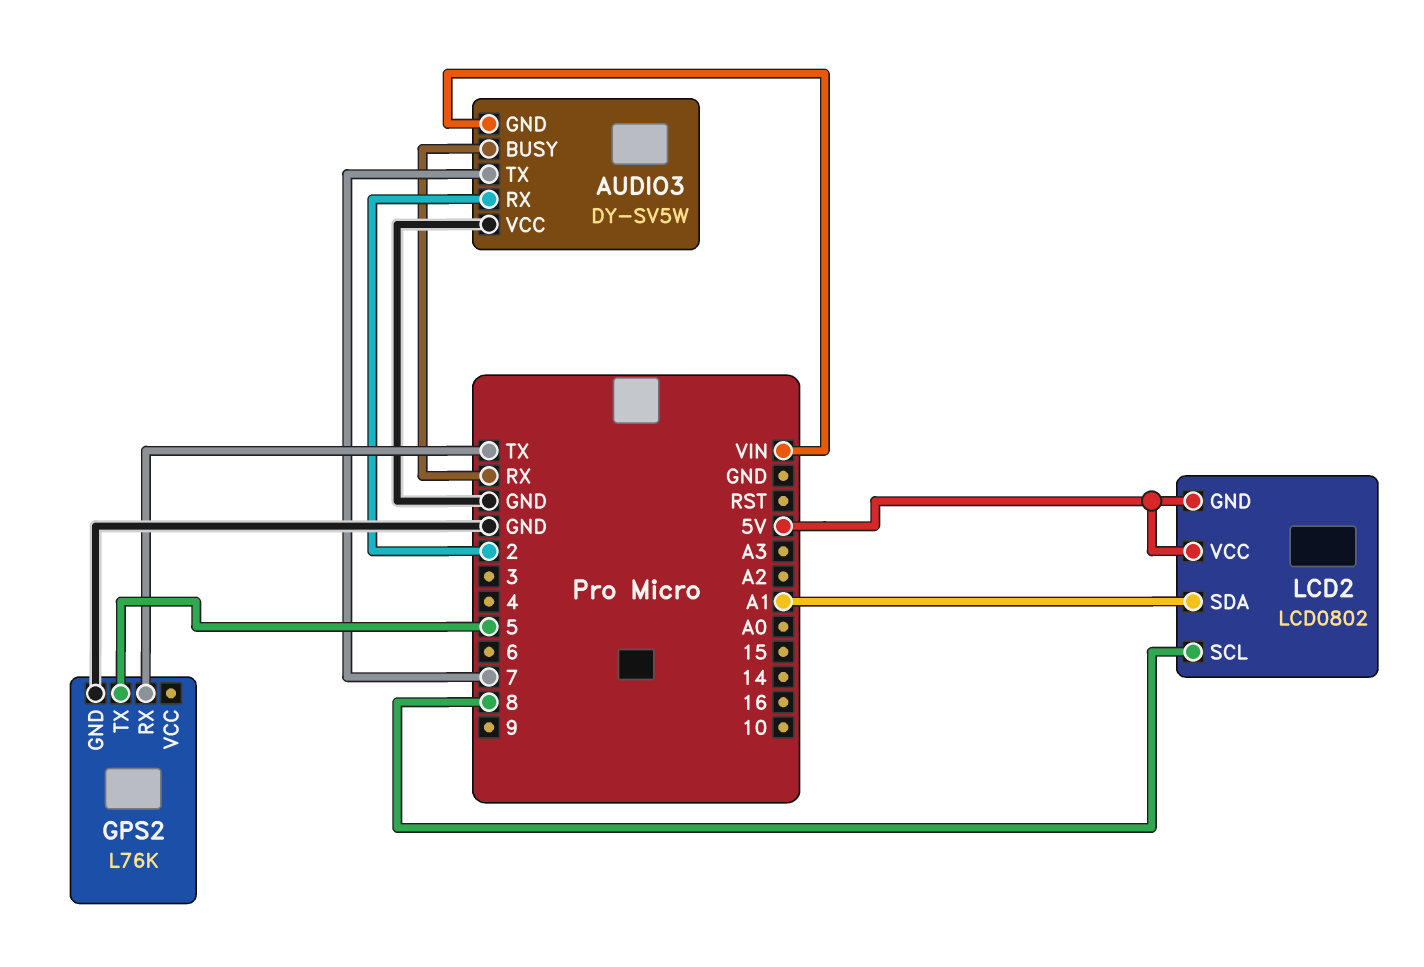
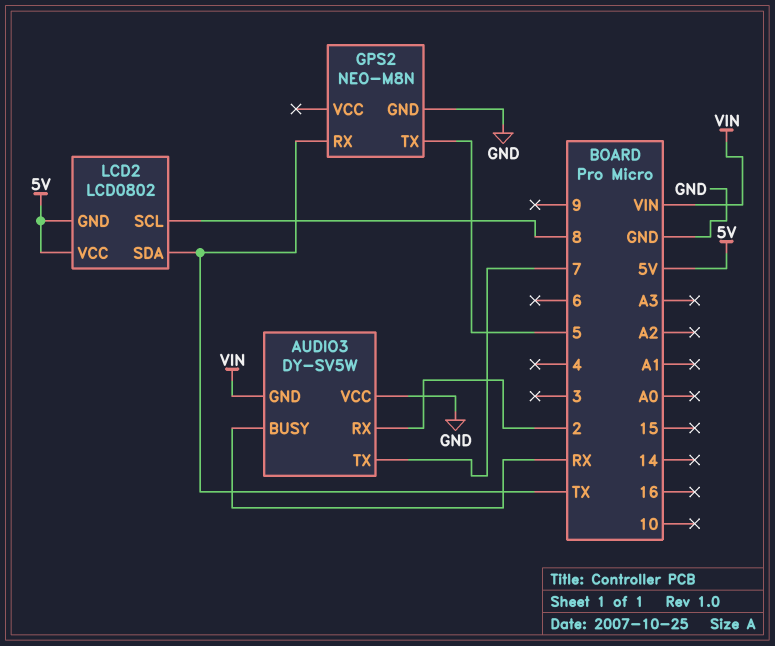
GPS2: L76K -> NEO-M8N
LCD2 pin SDA: A1 -> TX

